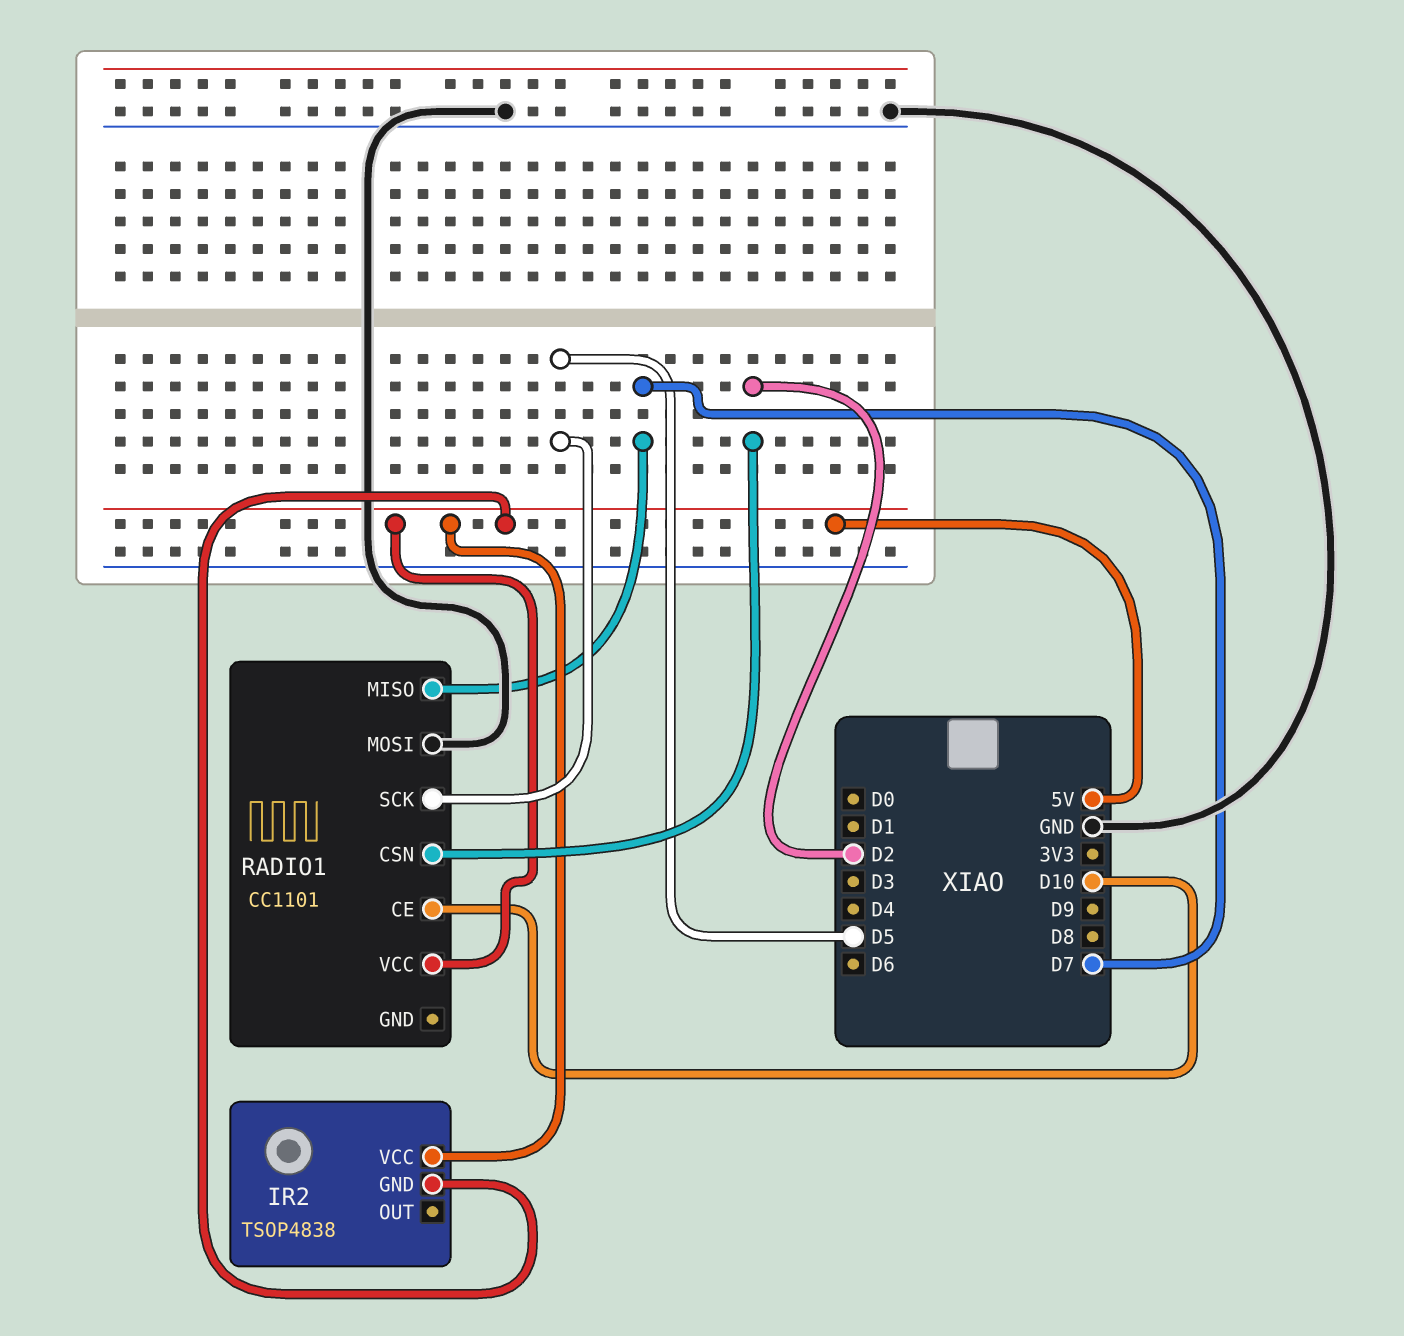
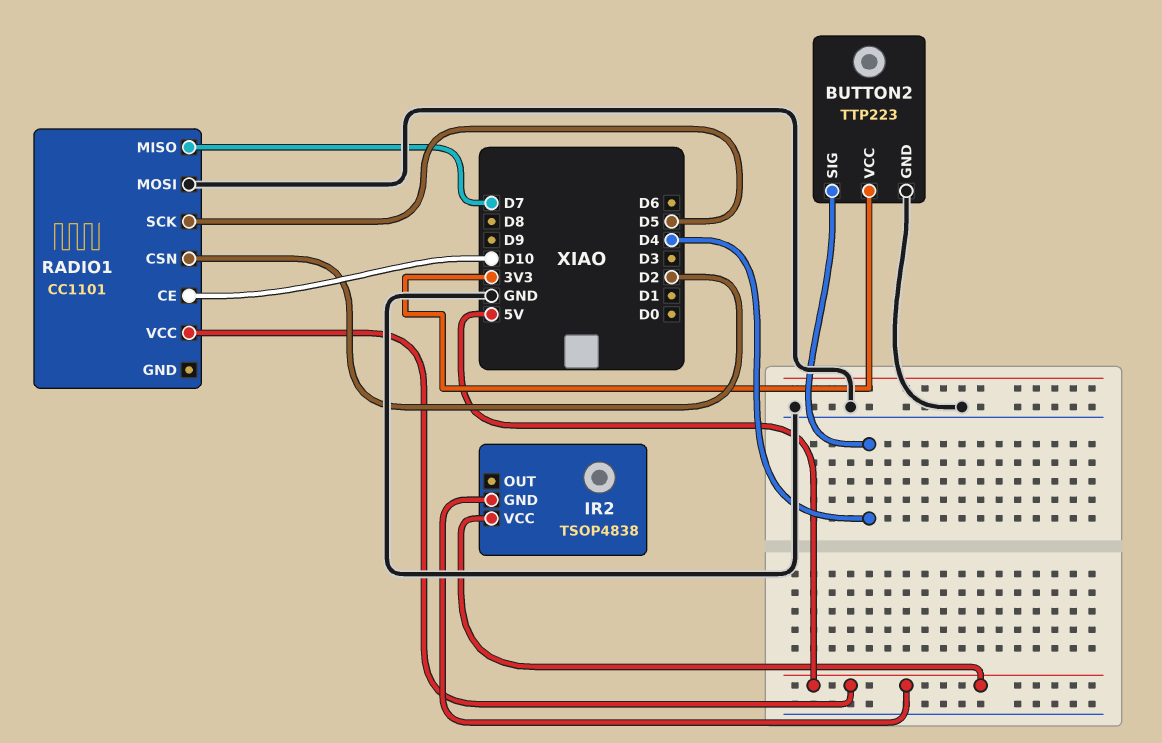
BUTTON2: none -> TTP223
BUTTON2 pin GND: none -> GND
BUTTON2 pin SIG: none -> D4
BUTTON2 pin VCC: none -> 3V3

